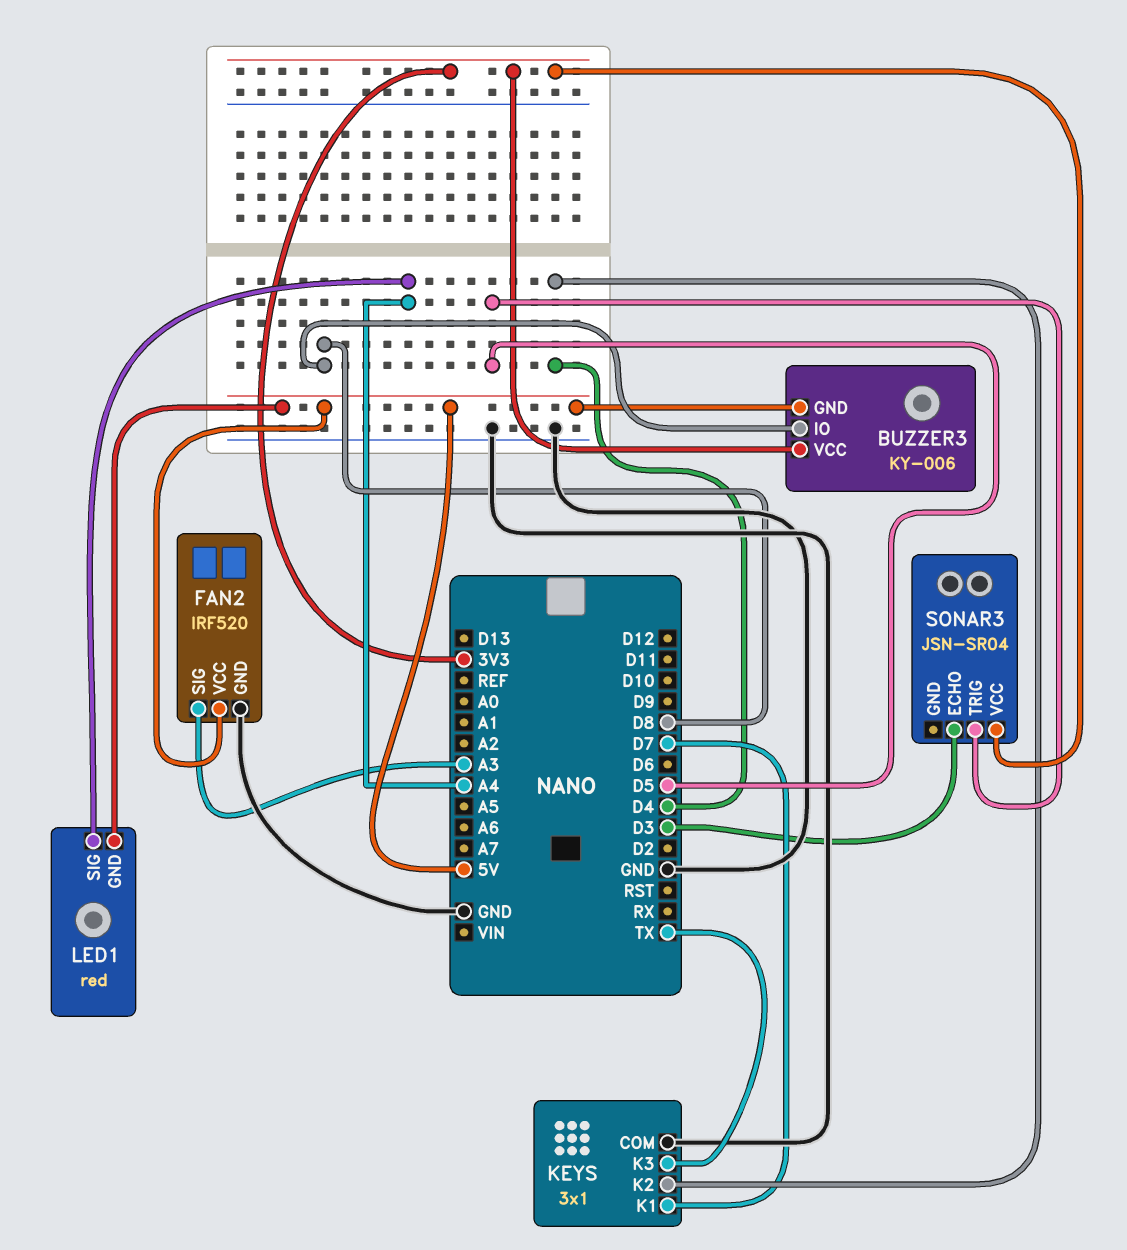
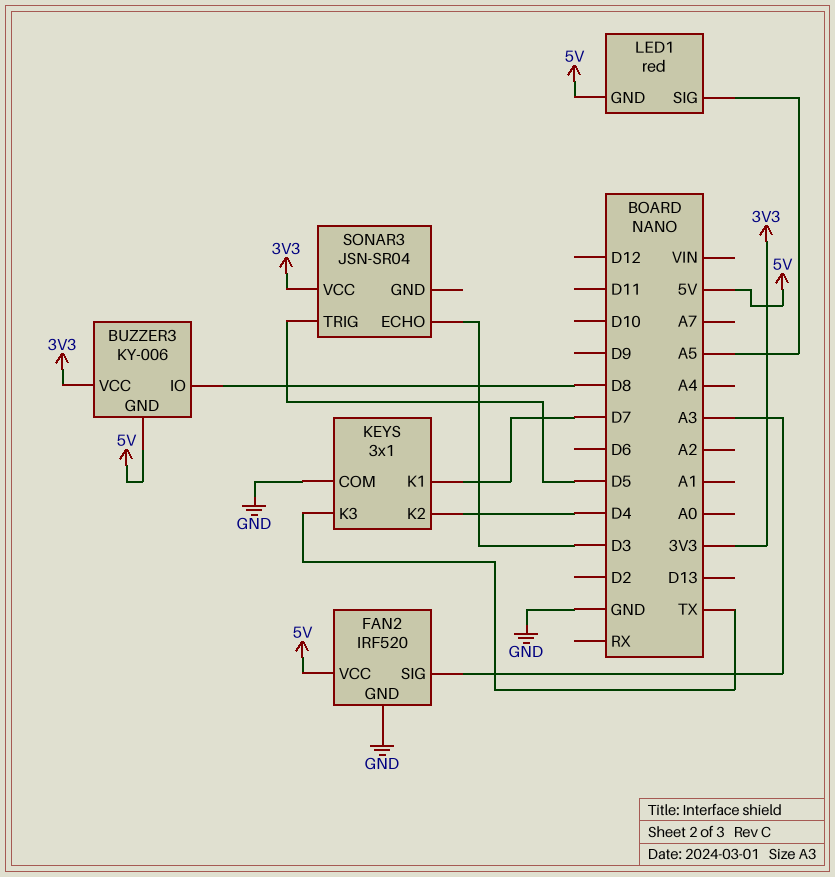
LED1 pin SIG: A4 -> A5

